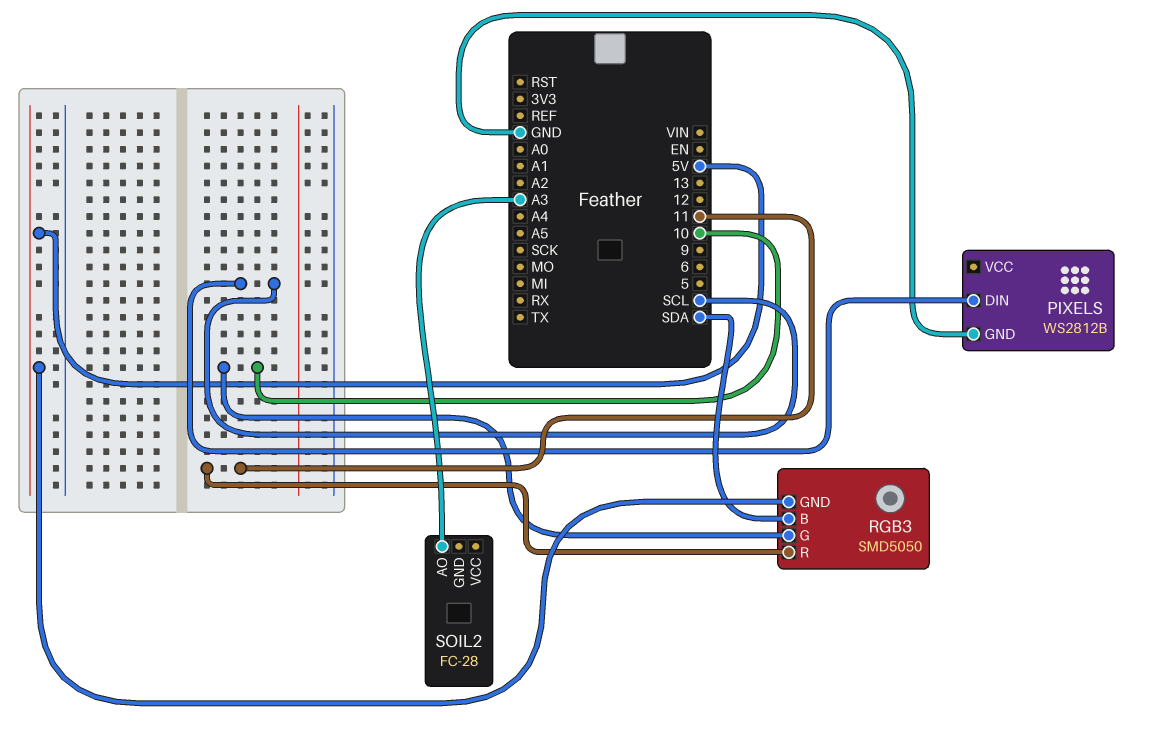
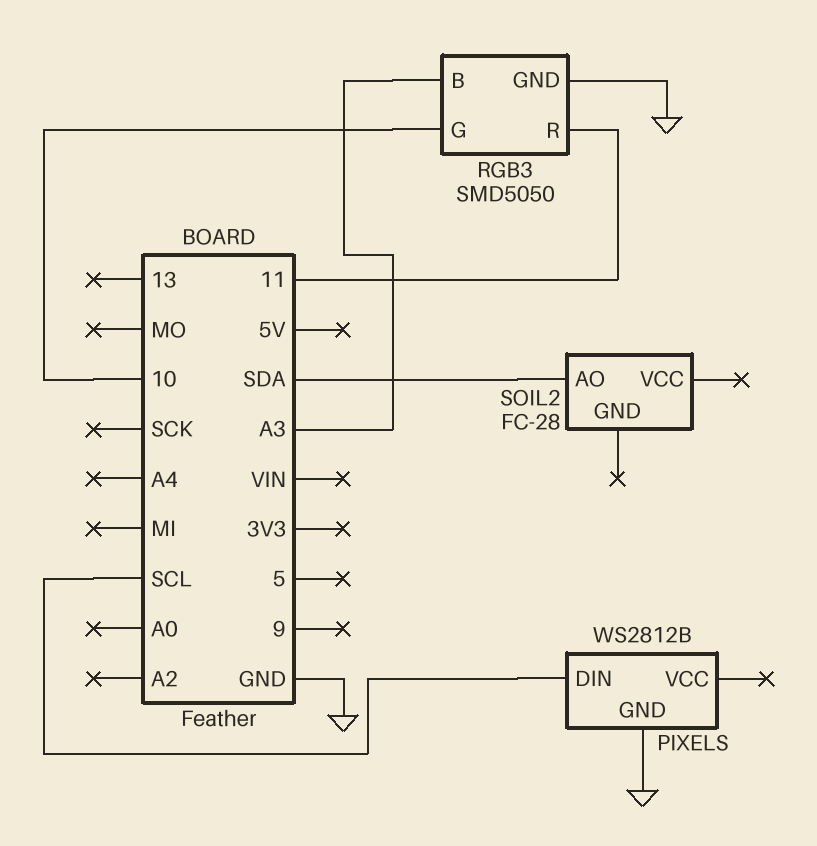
RGB3 pin B: SDA -> A3
RGB3 pin GND: 5V -> GND
SOIL2 pin AO: A3 -> SDA

